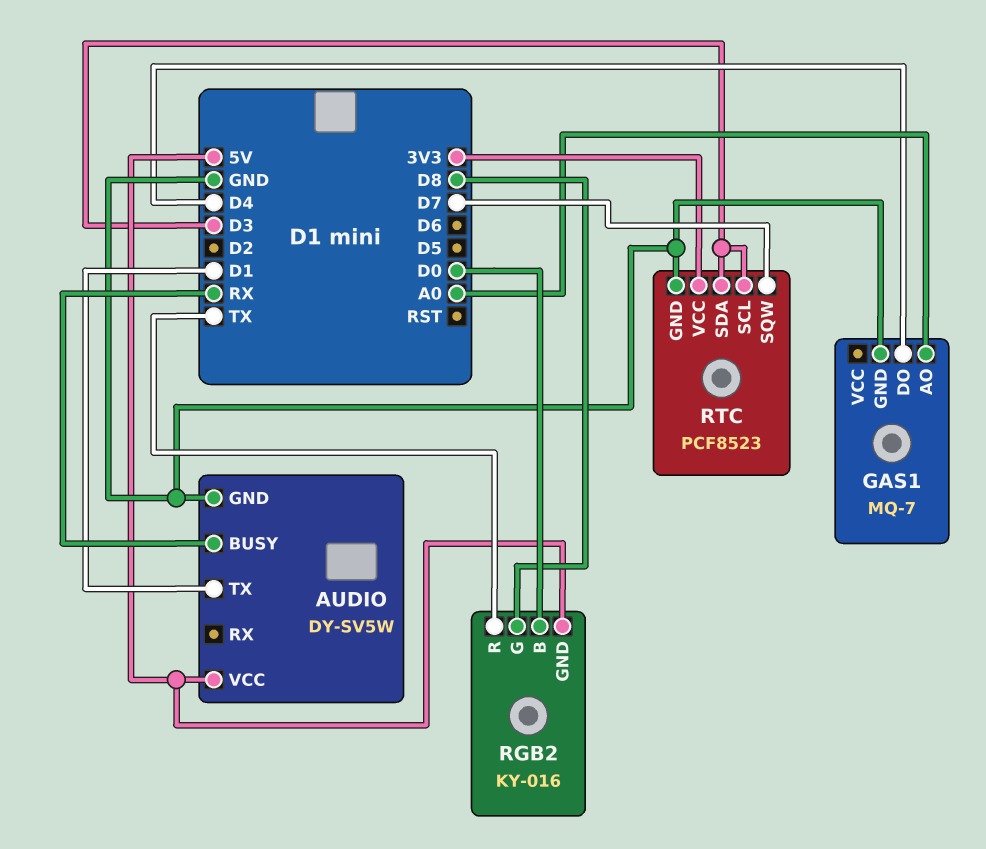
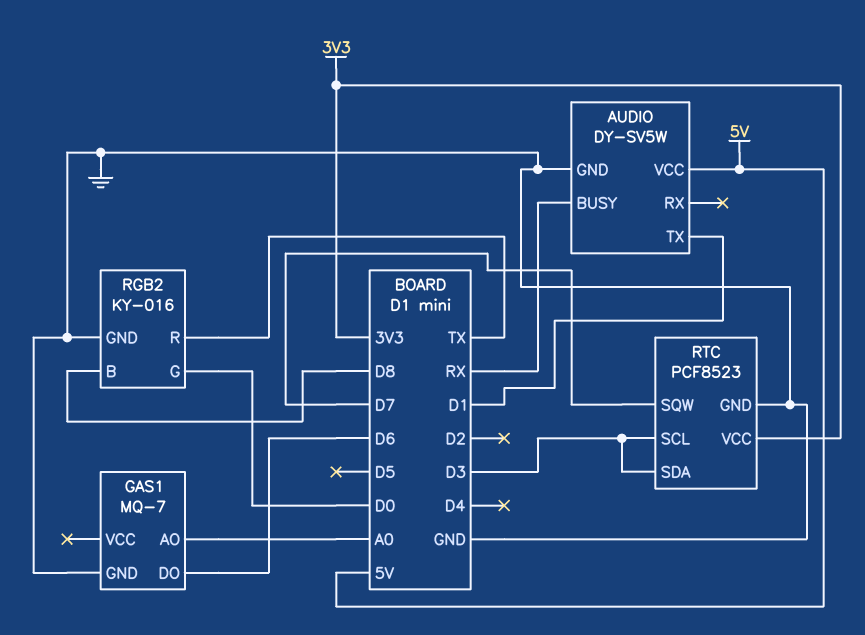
GAS1 pin DO: D4 -> D6
RGB2 pin B: D0 -> D8
RGB2 pin G: D8 -> D0
RGB2 pin GND: 5V -> GND

